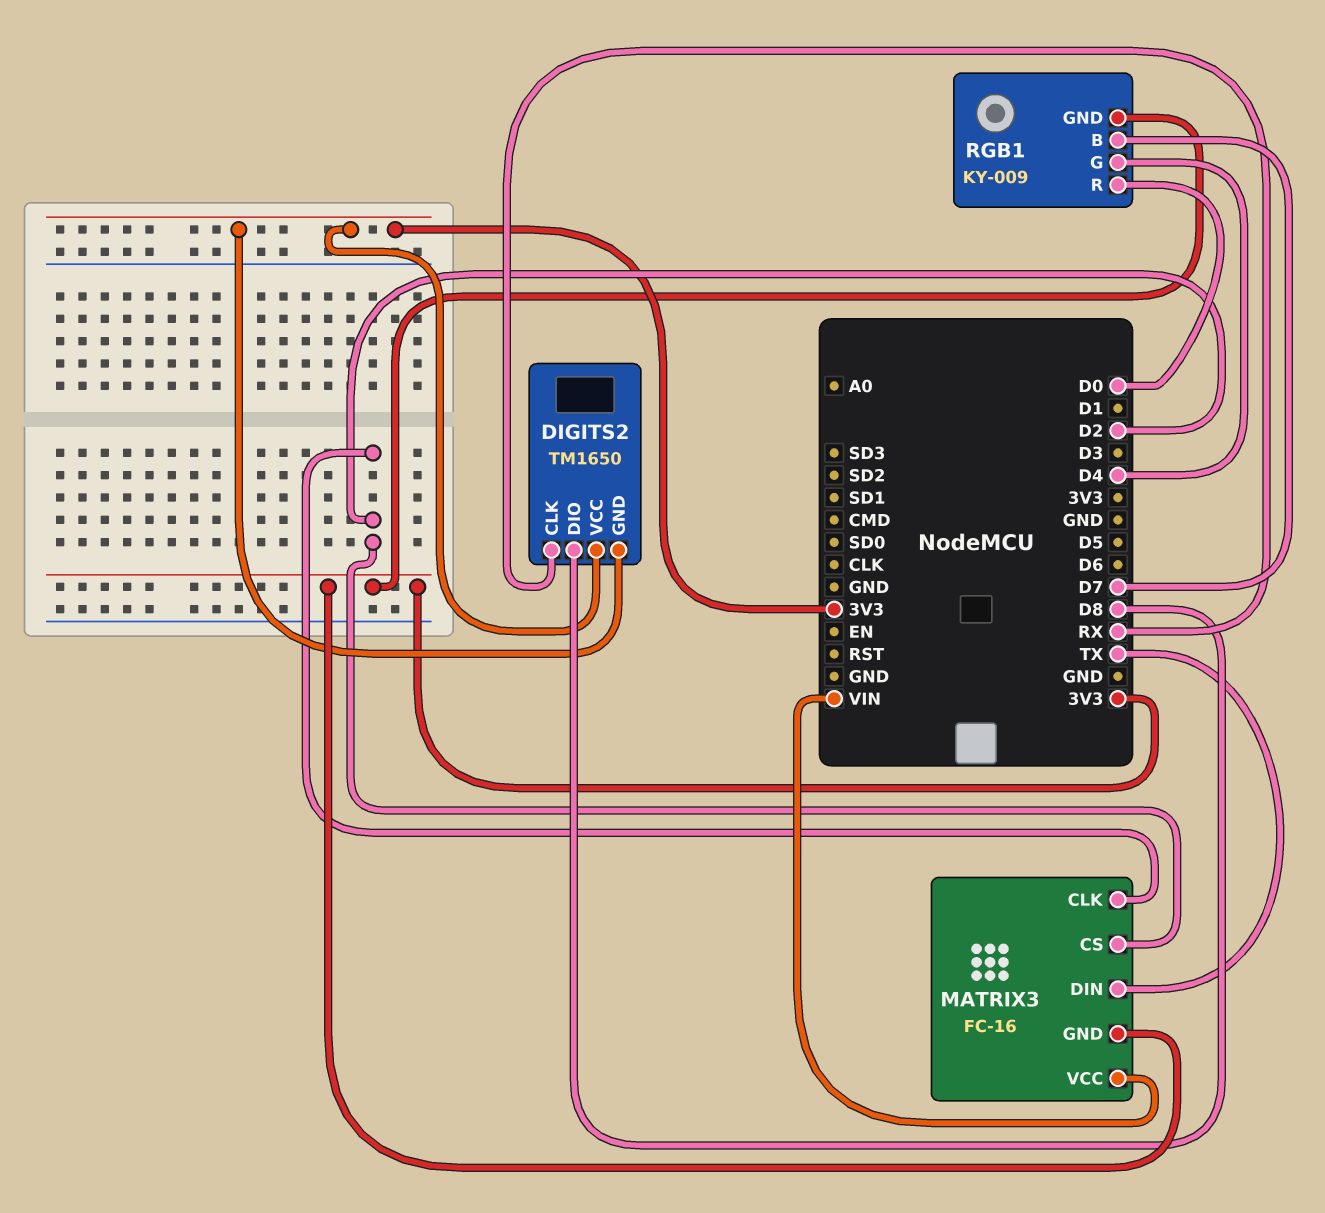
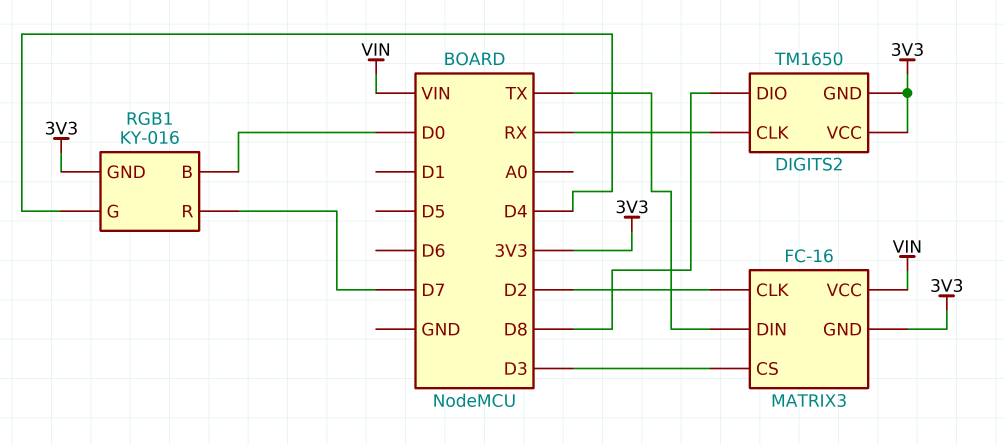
MATRIX3 pin CS: D2 -> D3
RGB1: KY-009 -> KY-016
RGB1 pin B: D7 -> D0
RGB1 pin R: D0 -> D7

